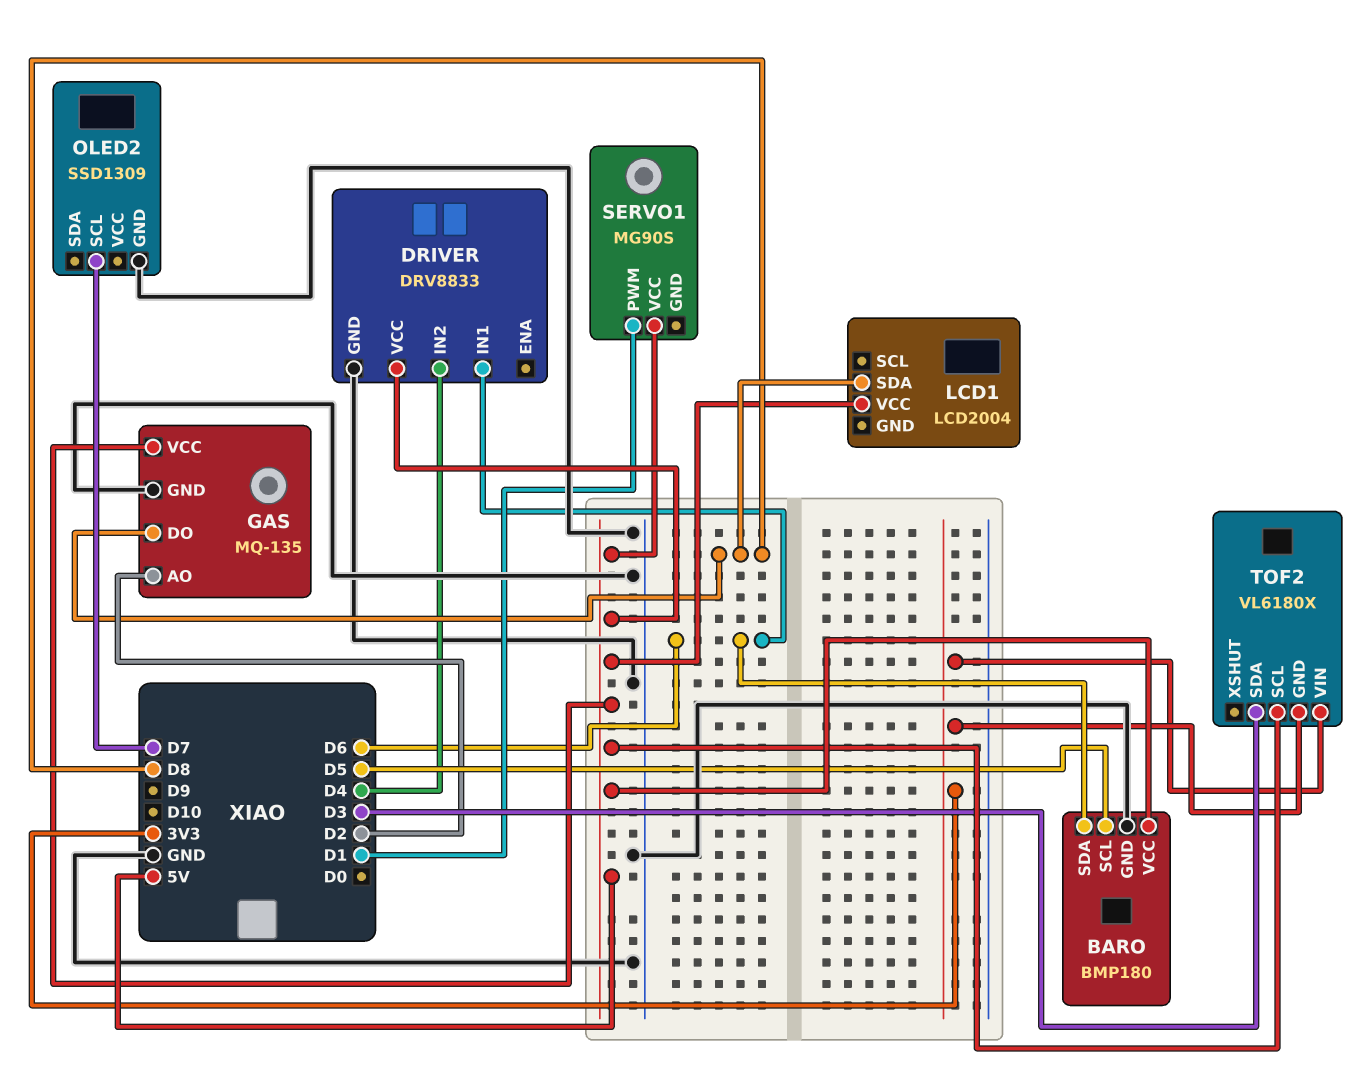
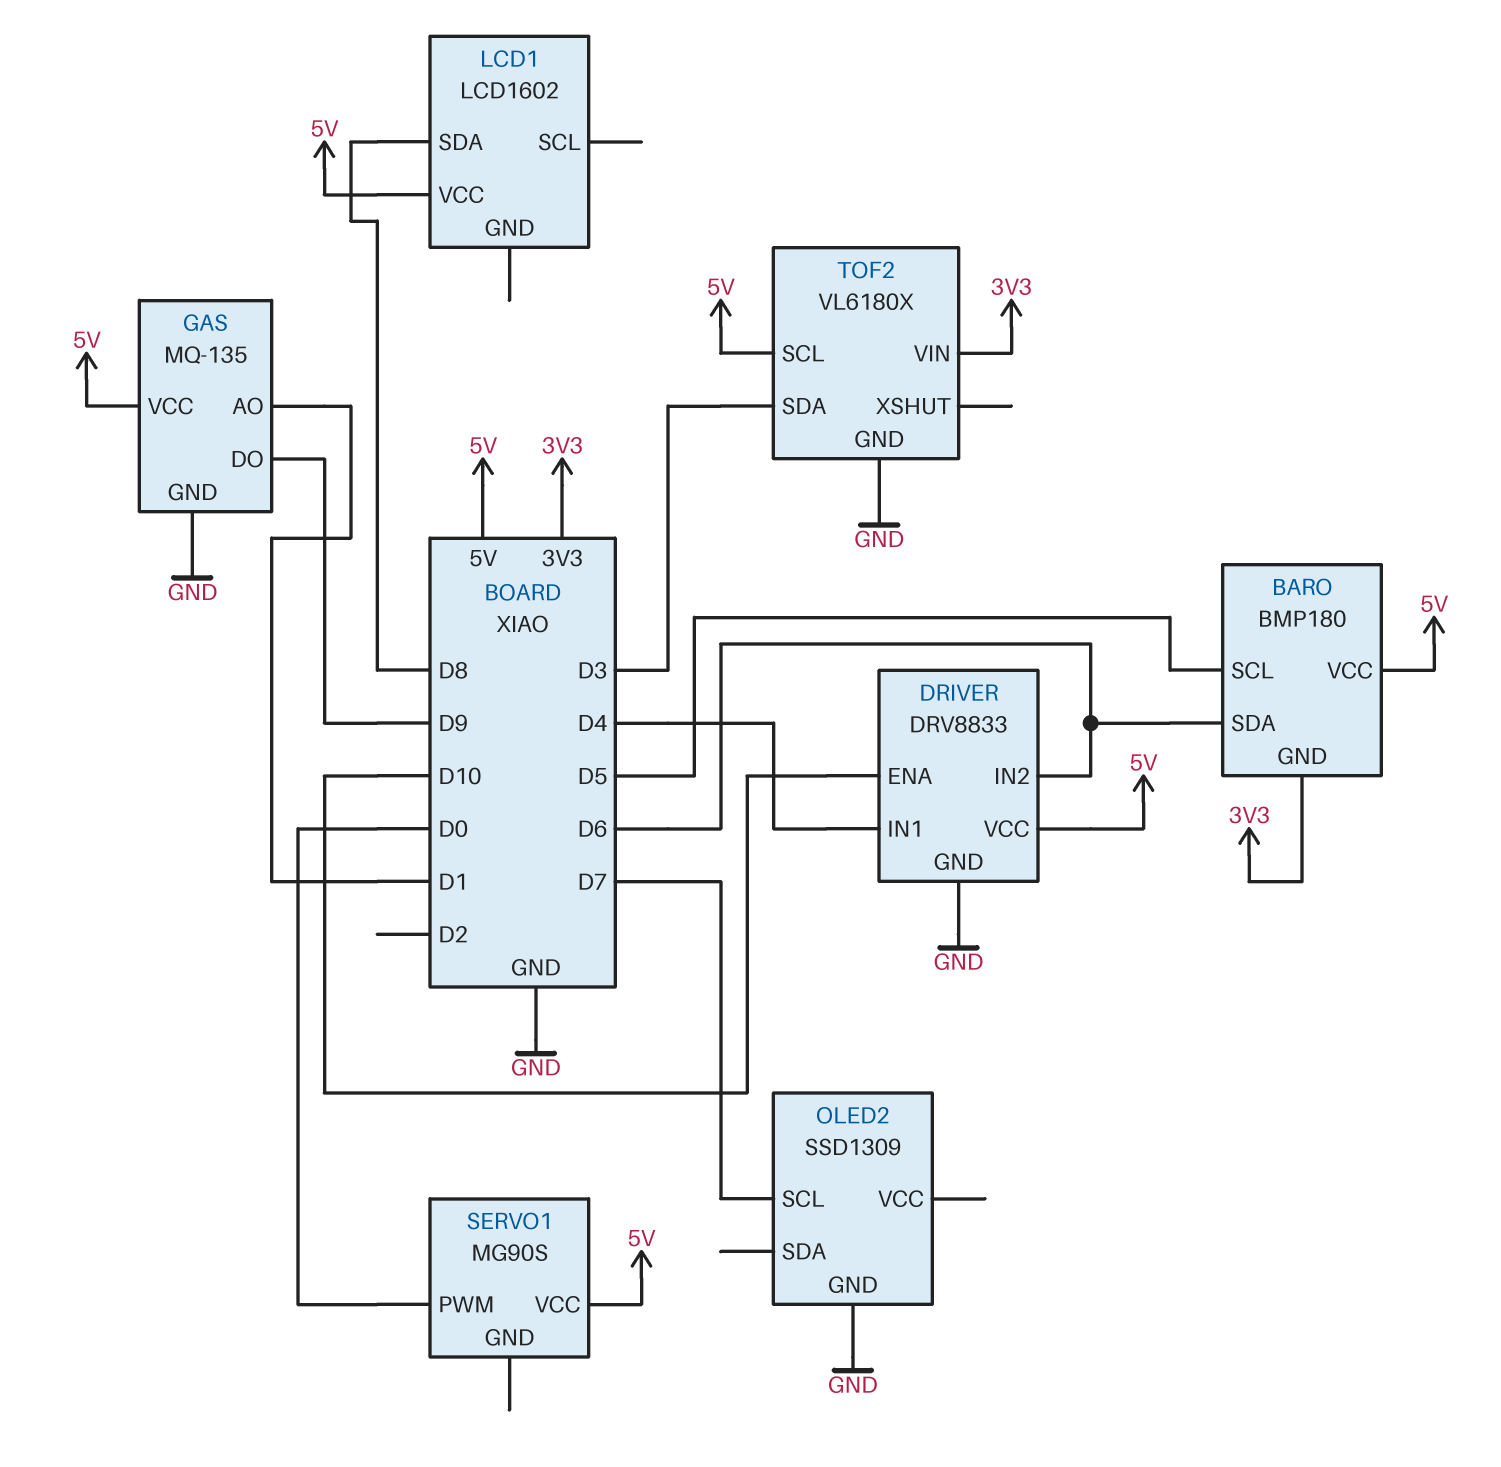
BARO pin GND: GND -> 3V3
DRIVER pin ENA: none -> D10
DRIVER pin IN1: D6 -> D4
DRIVER pin IN2: D4 -> D6
GAS pin AO: D2 -> D1
GAS pin DO: D8 -> D9
LCD1: LCD2004 -> LCD1602
SERVO1 pin PWM: D1 -> D0
TOF2 pin GND: 3V3 -> GND

